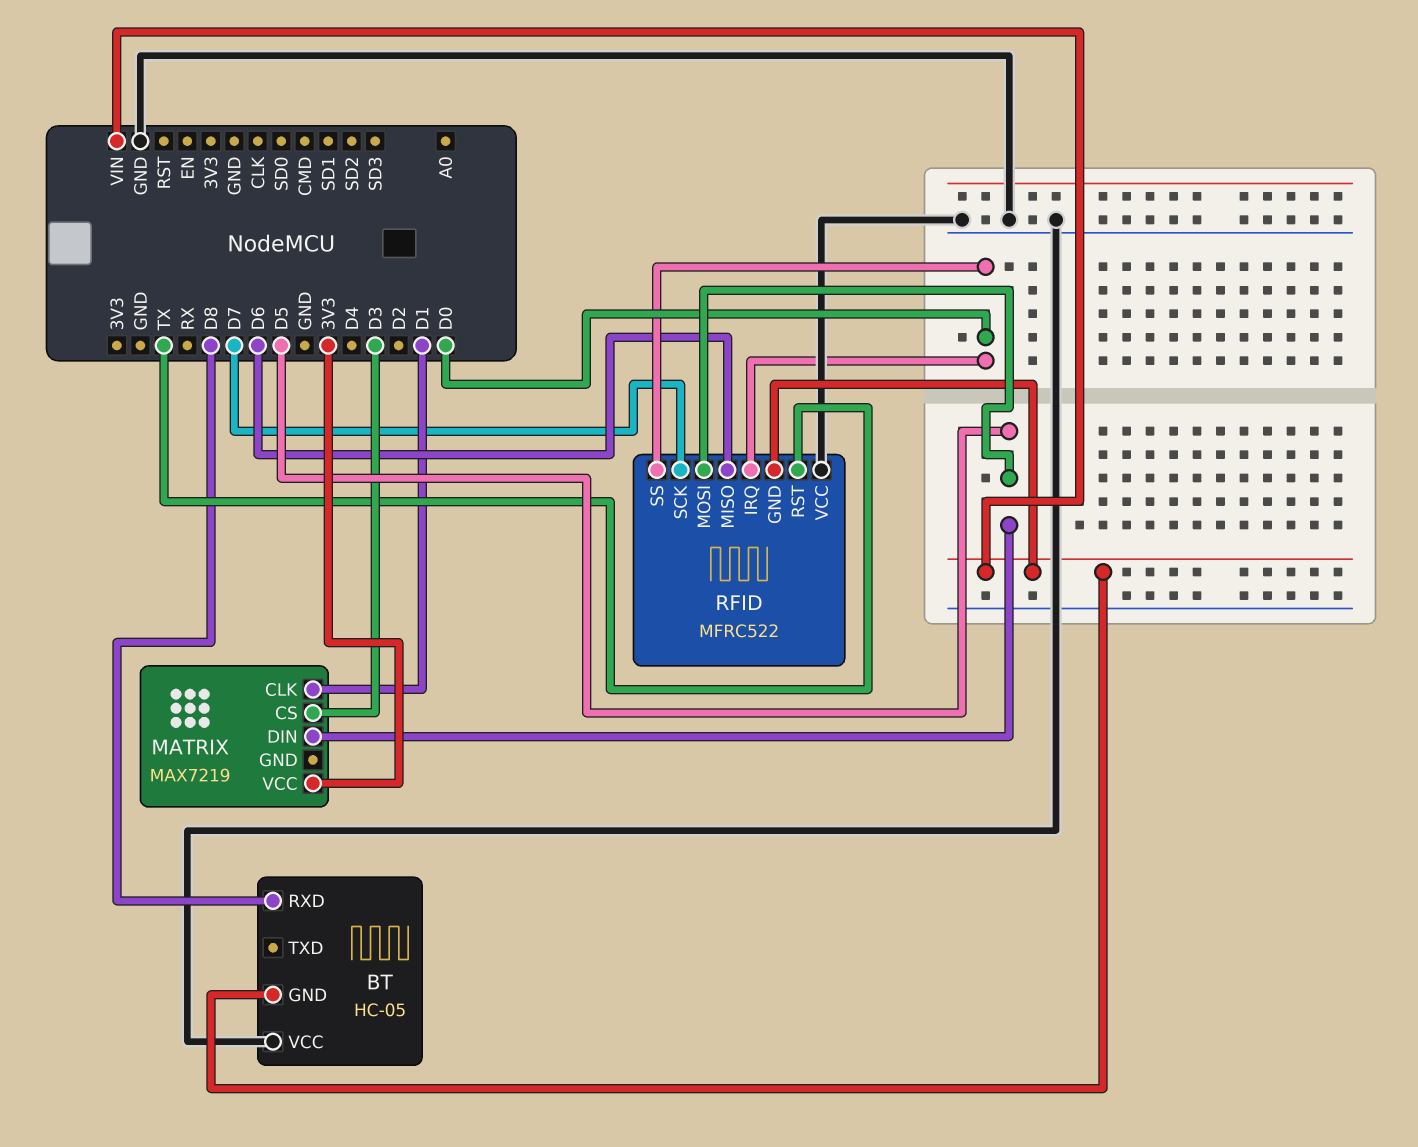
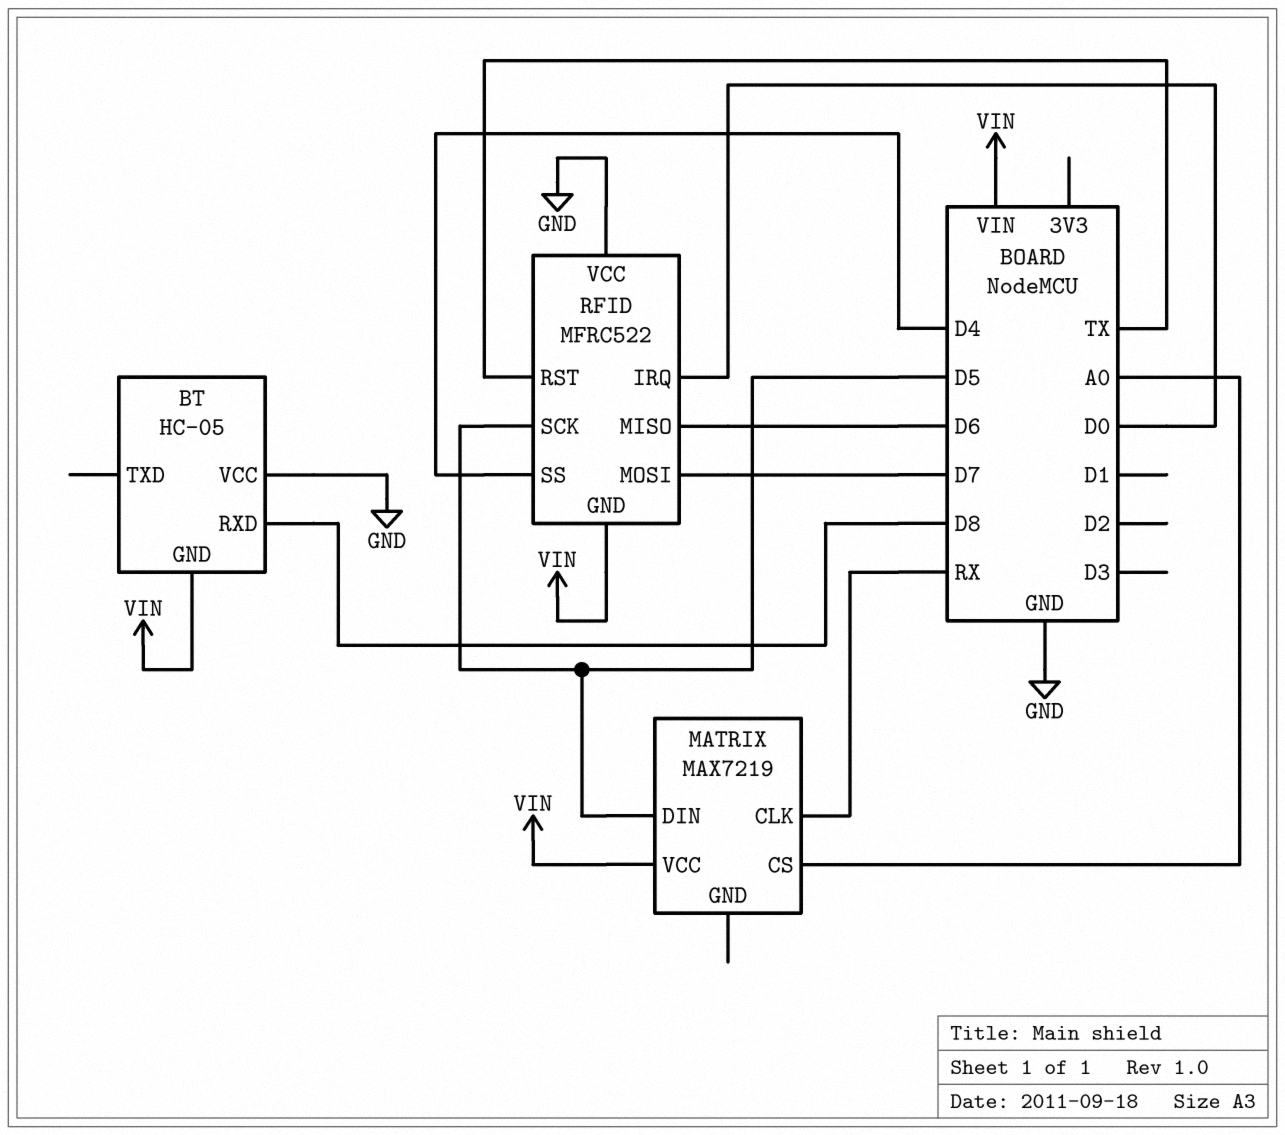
MATRIX pin CLK: D1 -> RX
MATRIX pin CS: D3 -> A0
MATRIX pin VCC: 3V3 -> VIN
RFID pin MOSI: D5 -> D7
RFID pin SCK: D7 -> D5
RFID pin SS: D0 -> D4

